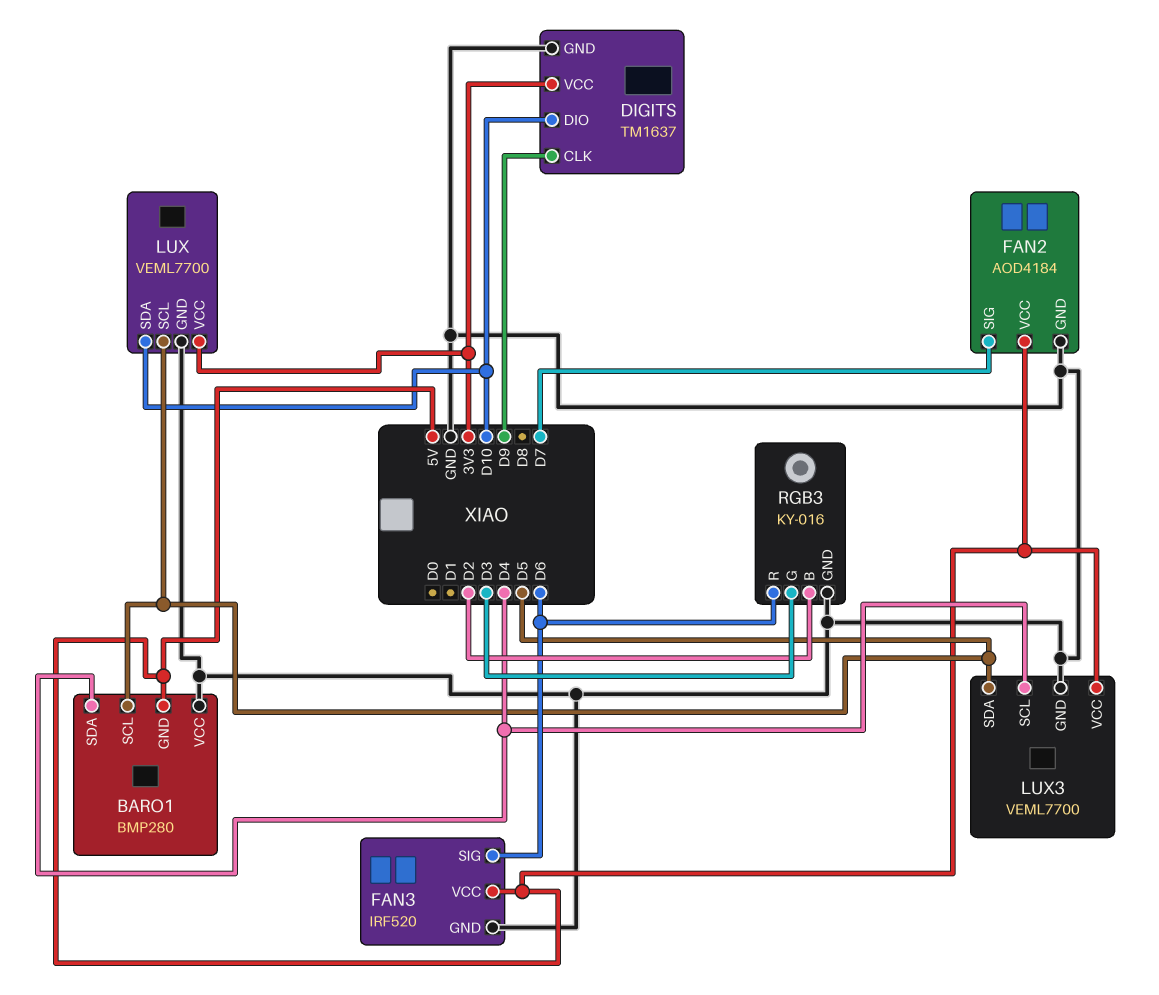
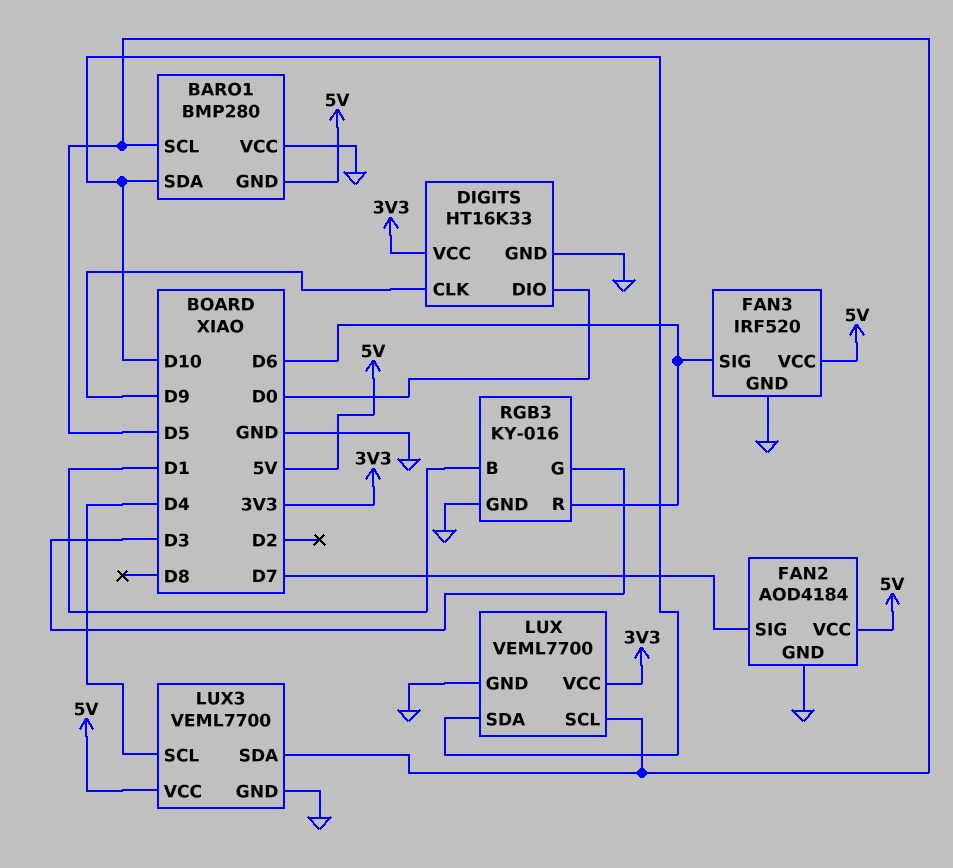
BARO1 pin SDA: D4 -> D10
DIGITS: TM1637 -> HT16K33
DIGITS pin DIO: D10 -> D0
RGB3 pin B: D2 -> D1

